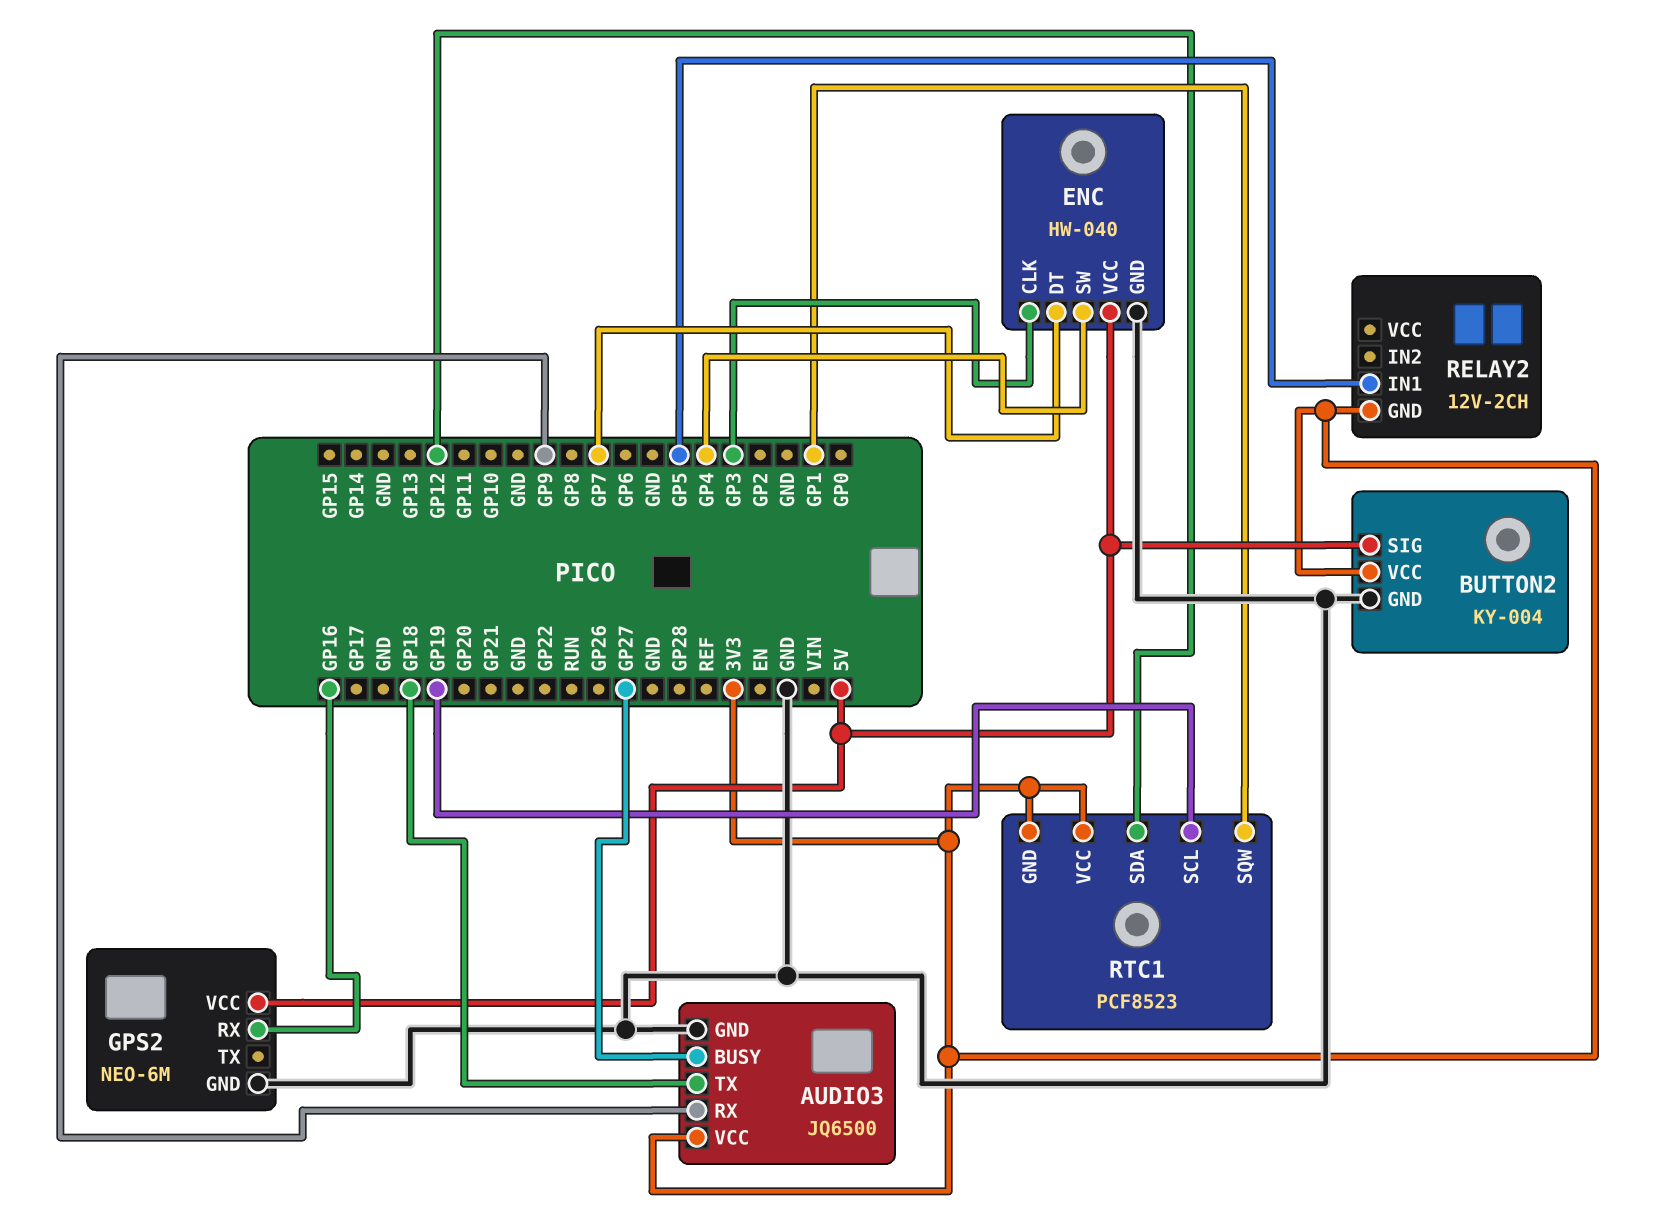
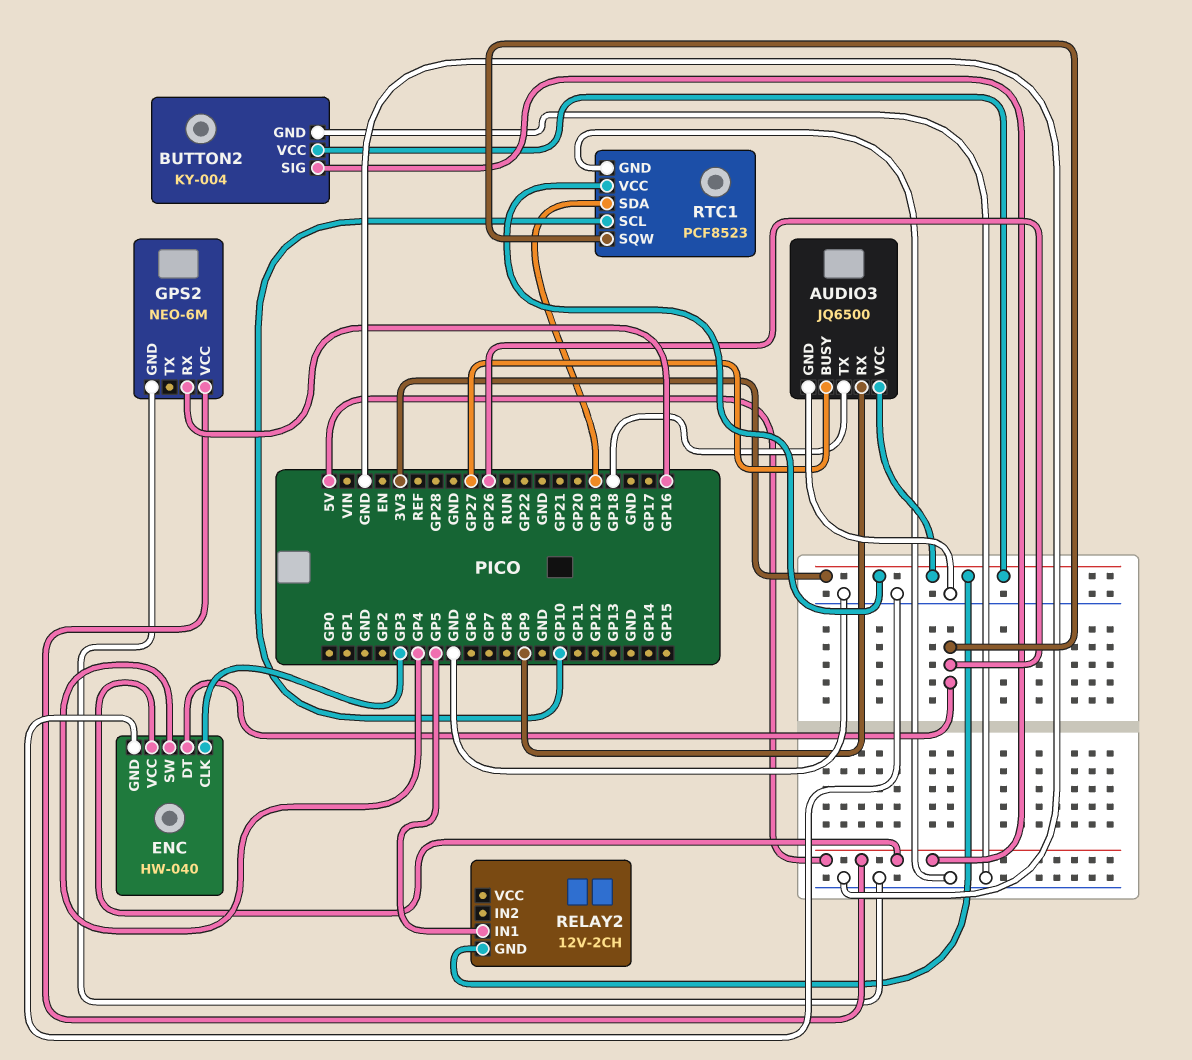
ENC pin DT: GP7 -> GP26
RTC1 pin GND: 3V3 -> GND
RTC1 pin SCL: GP19 -> GP10
RTC1 pin SDA: GP12 -> GP19
RTC1 pin SQW: GP1 -> GP26

